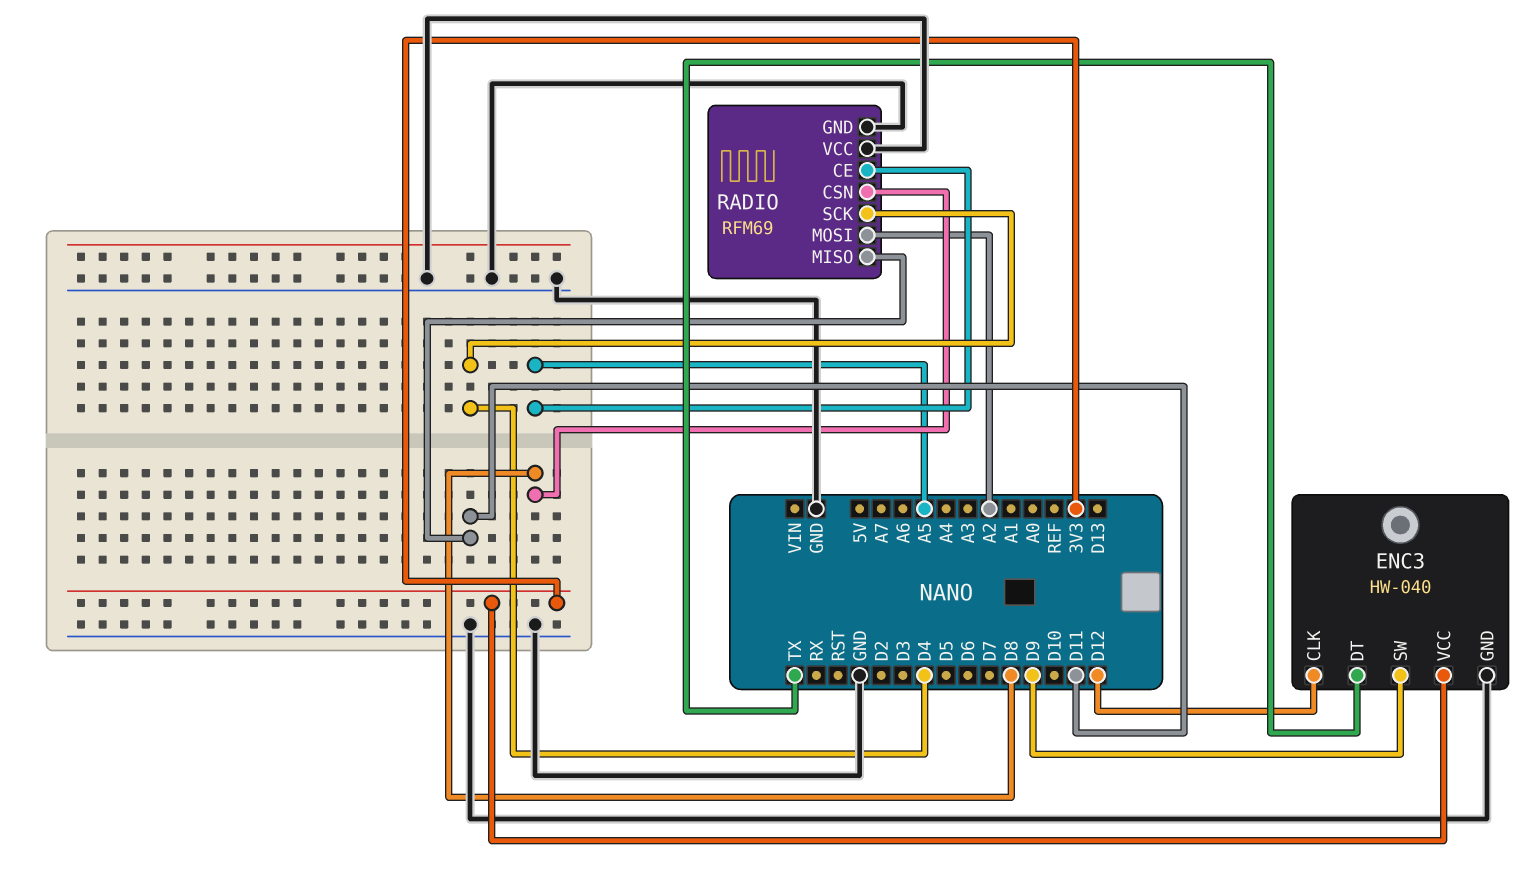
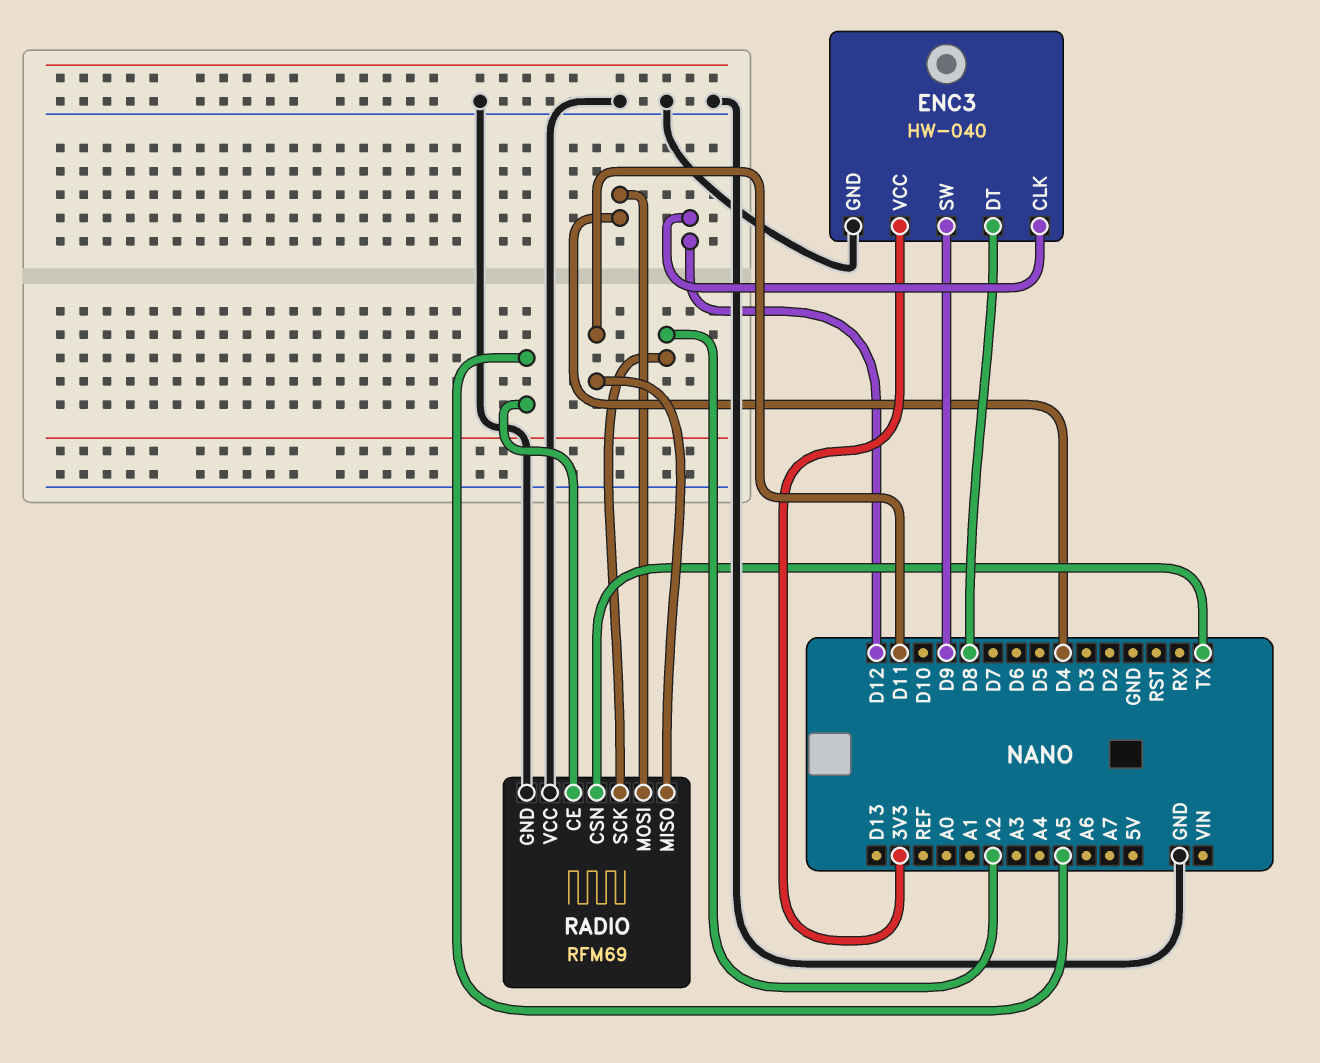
ENC3 pin DT: TX -> D8
RADIO pin CSN: D8 -> TX
RADIO pin MOSI: A2 -> D4
RADIO pin SCK: D4 -> A2

